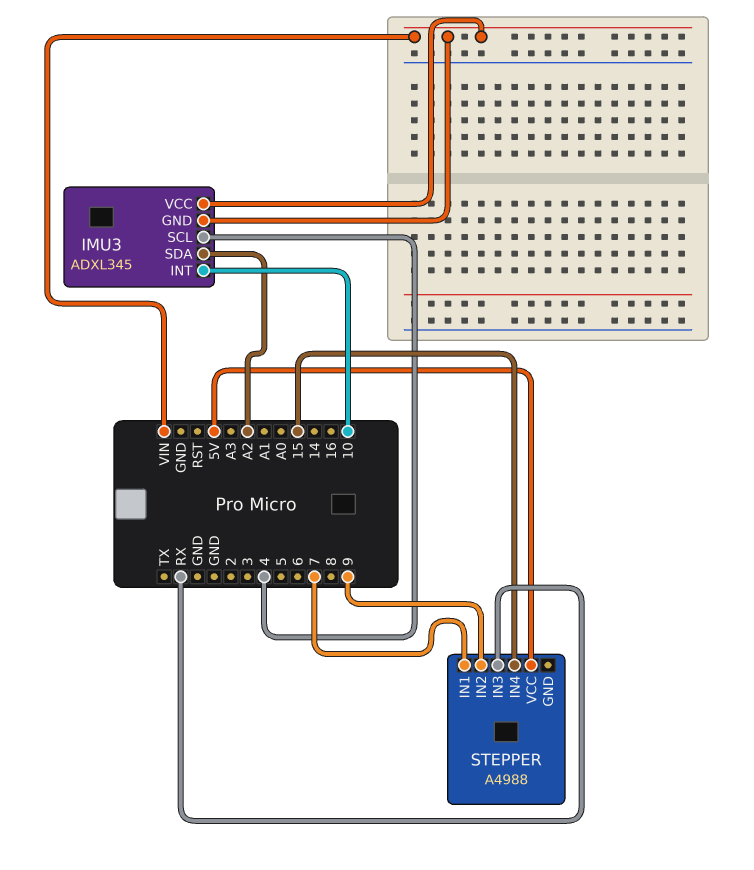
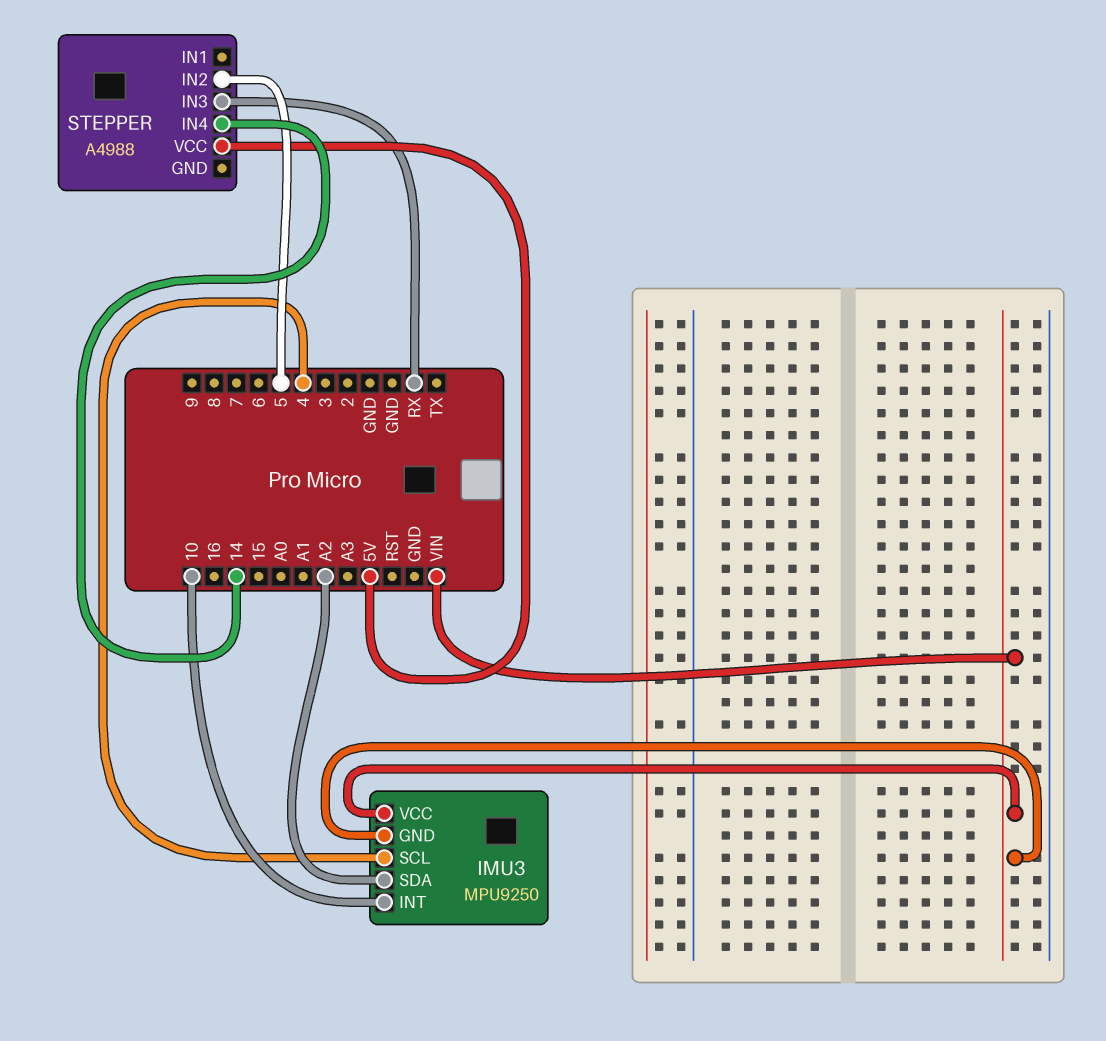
IMU3: ADXL345 -> MPU9250
STEPPER pin IN1: 7 -> none
STEPPER pin IN2: 9 -> 5
STEPPER pin IN4: 15 -> 14

